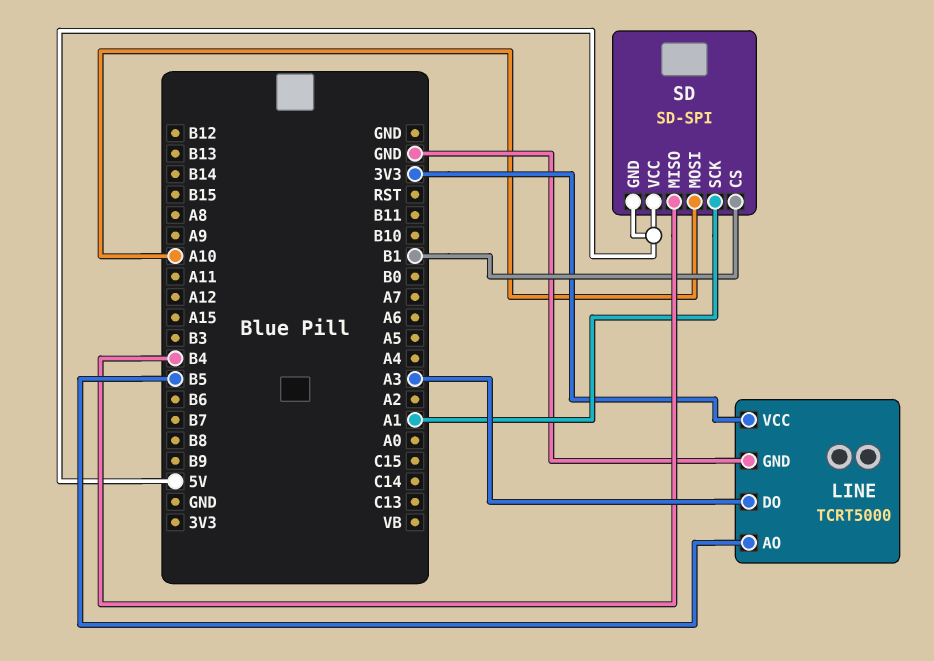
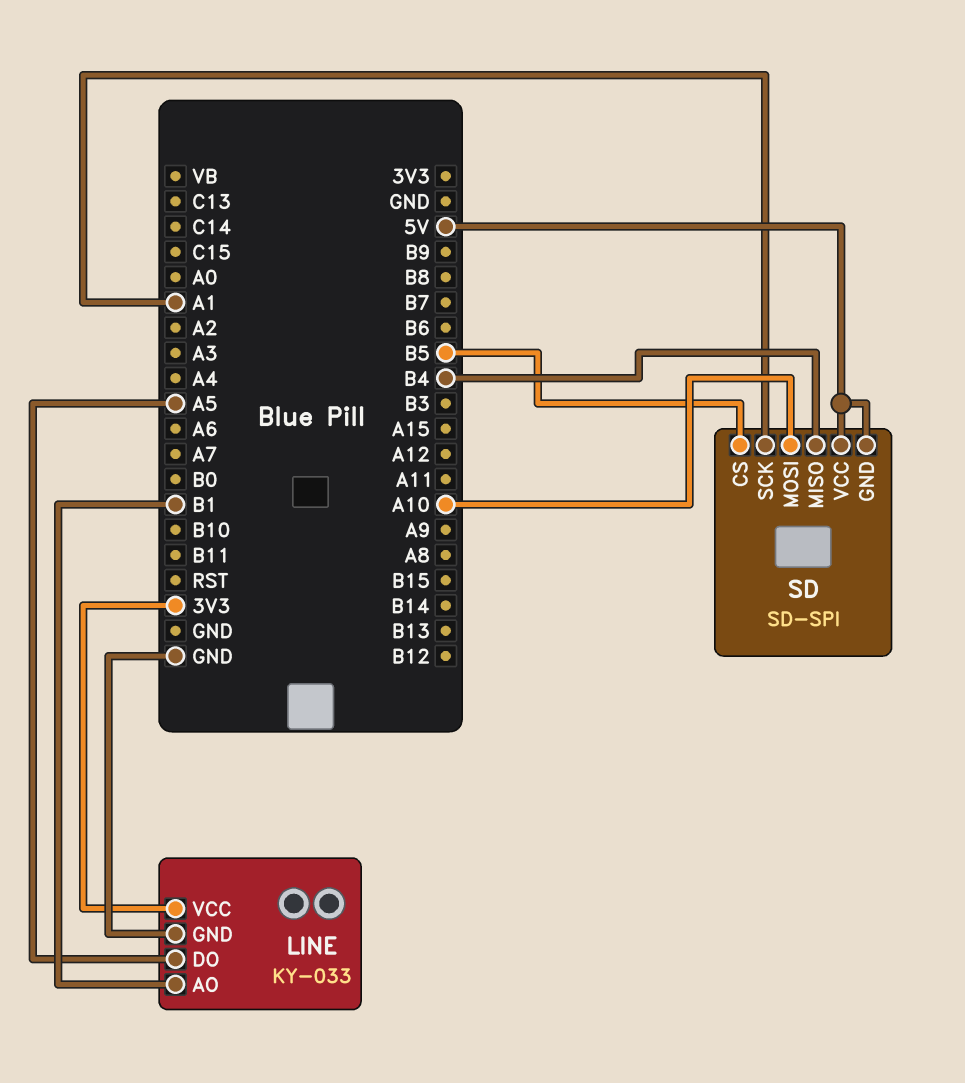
LINE: TCRT5000 -> KY-033
LINE pin AO: B5 -> B1
LINE pin DO: A3 -> A5
SD pin CS: B1 -> B5

